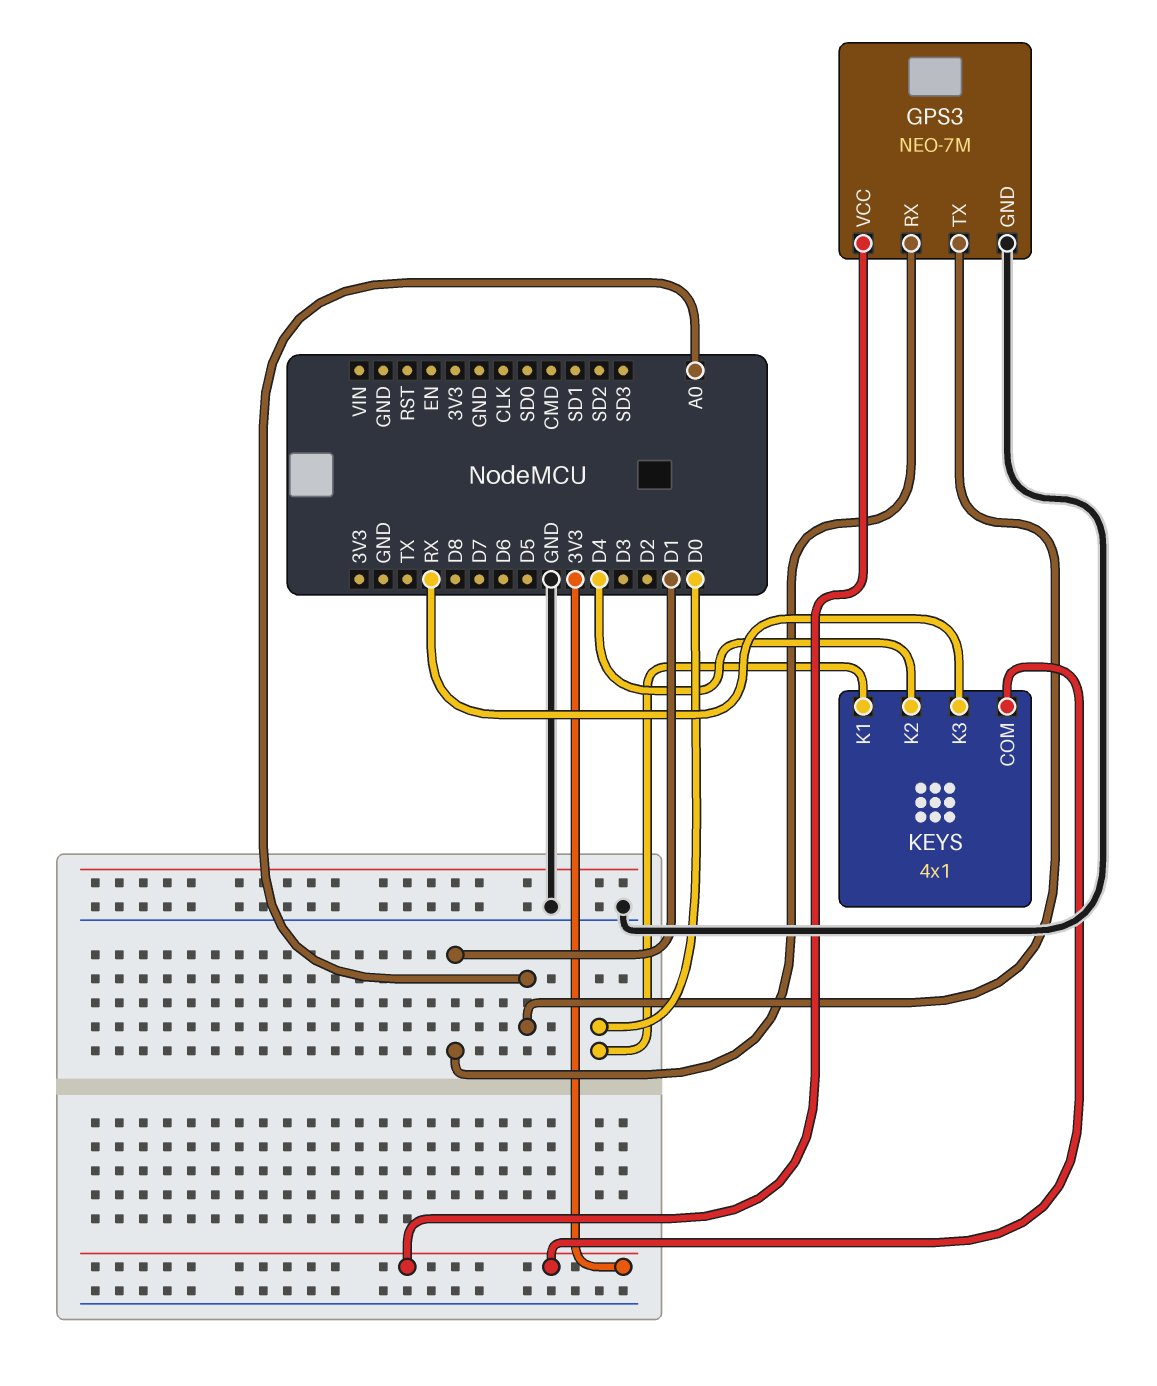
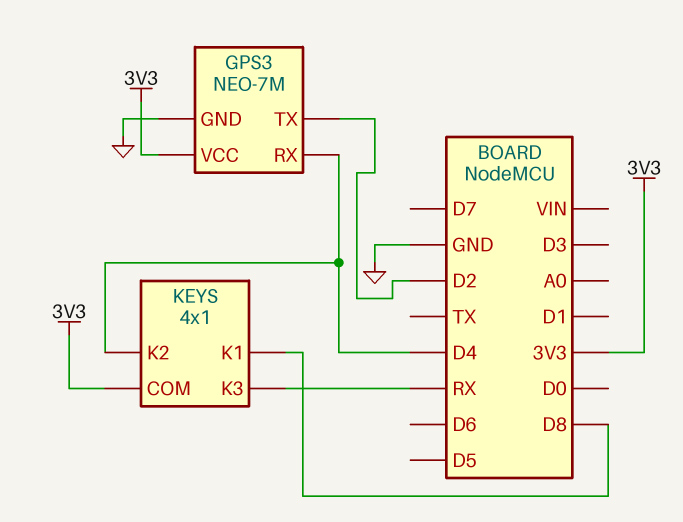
GPS3 pin RX: D1 -> D4
GPS3 pin TX: A0 -> D2
KEYS pin K1: D0 -> D8

